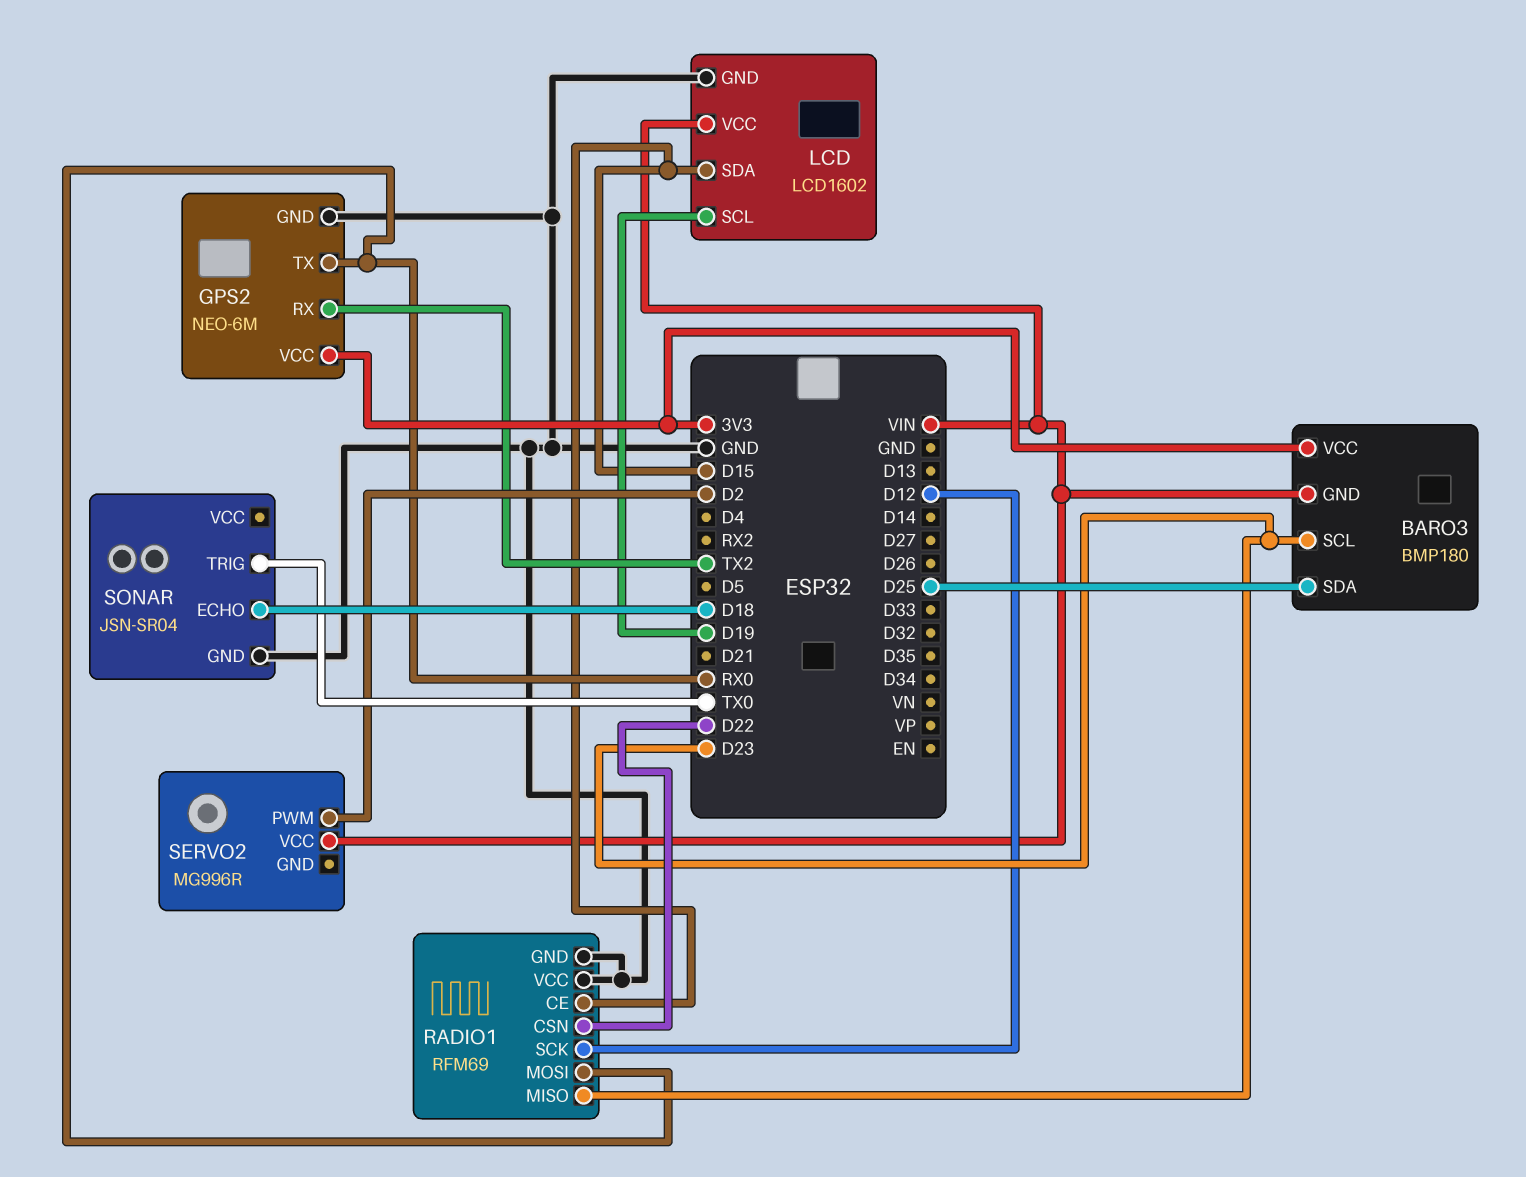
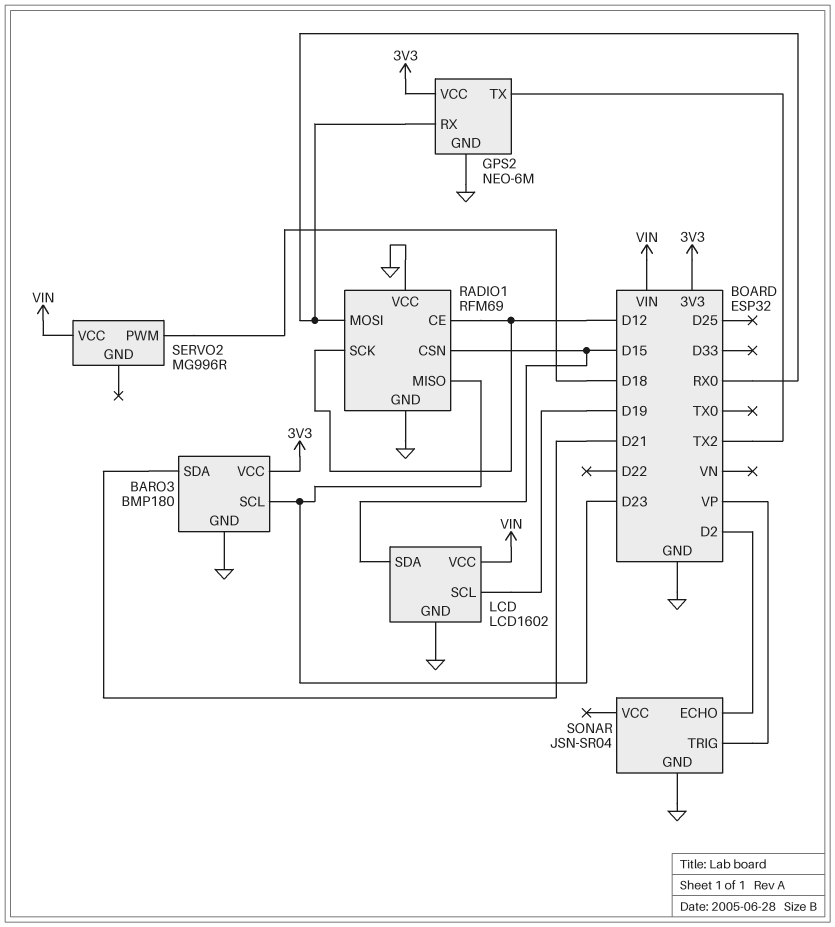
BARO3 pin GND: VIN -> GND
BARO3 pin SDA: D25 -> D21
GPS2 pin RX: TX2 -> RX0
GPS2 pin TX: RX0 -> TX2
RADIO1 pin CE: D15 -> D12
RADIO1 pin CSN: D22 -> D15
SERVO2 pin PWM: D2 -> D18
SONAR pin ECHO: D18 -> D2
SONAR pin TRIG: TX0 -> VP

